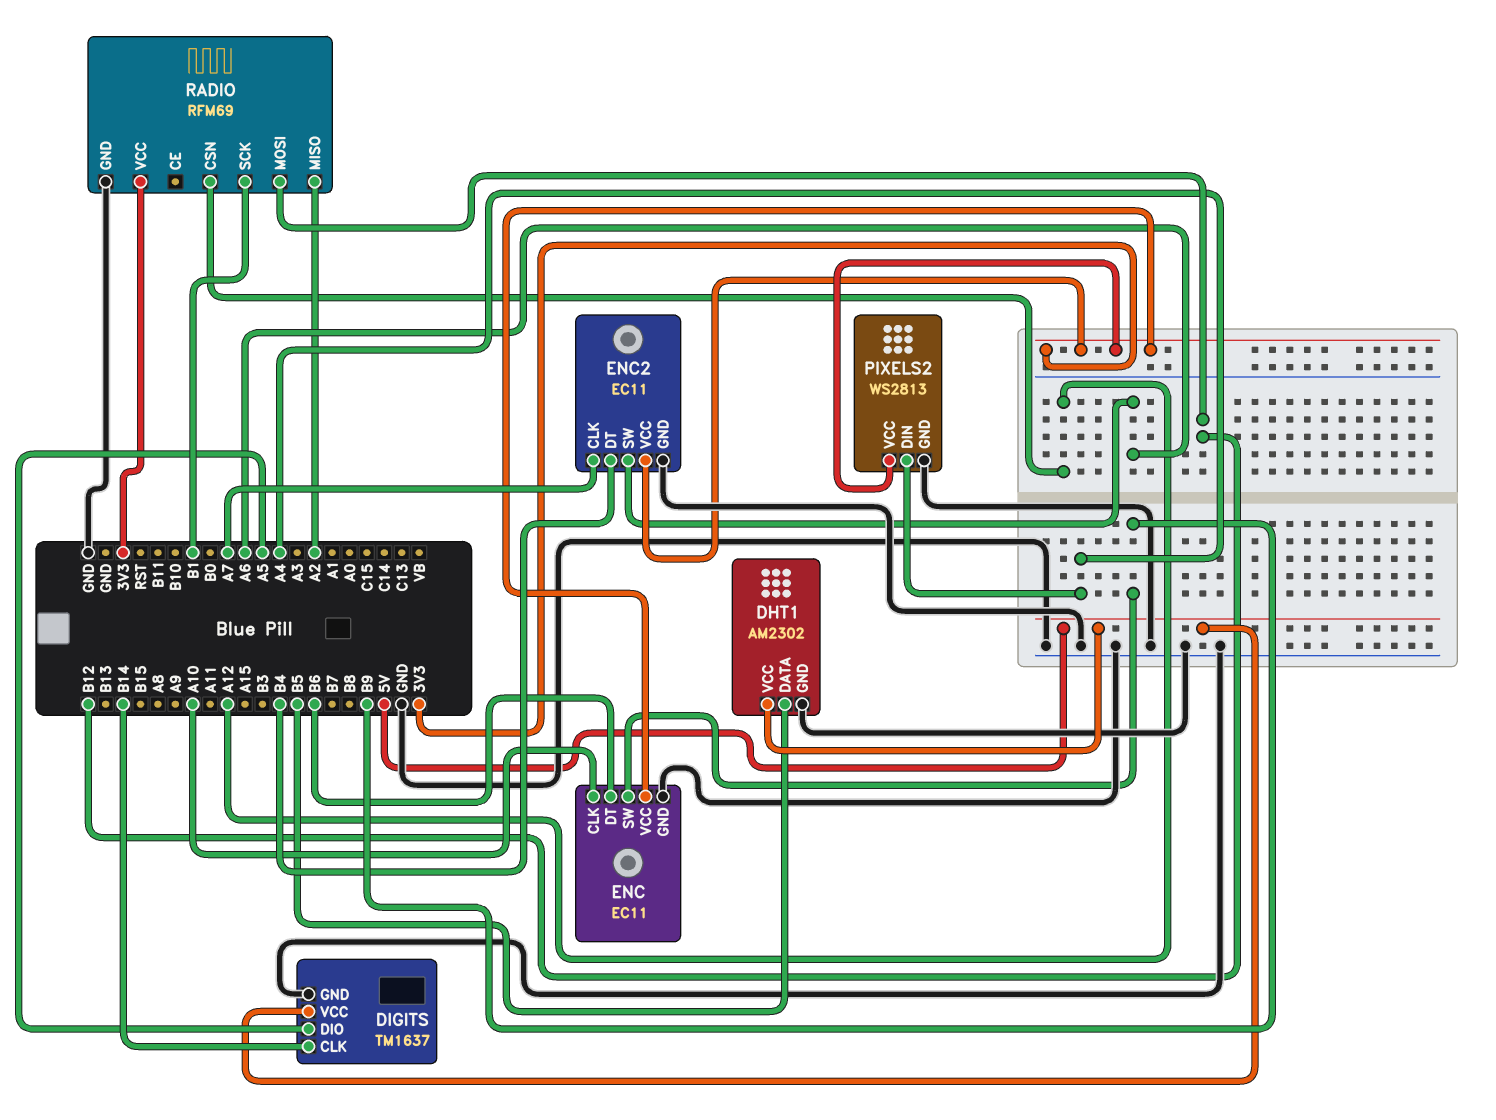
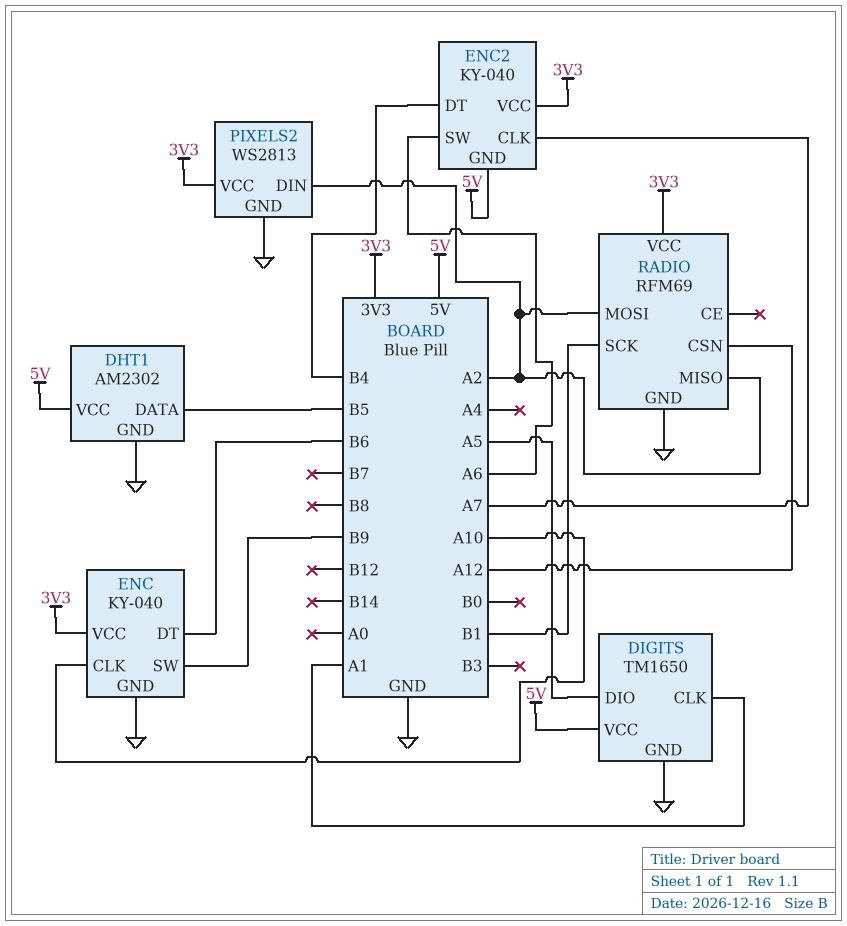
DIGITS: TM1637 -> TM1650
DIGITS pin CLK: B14 -> A1
ENC: EC11 -> KY-040
ENC2: EC11 -> KY-040
ENC2 pin GND: GND -> 5V
PIXELS2 pin DIN: A4 -> A2
RADIO pin MOSI: B12 -> A2

